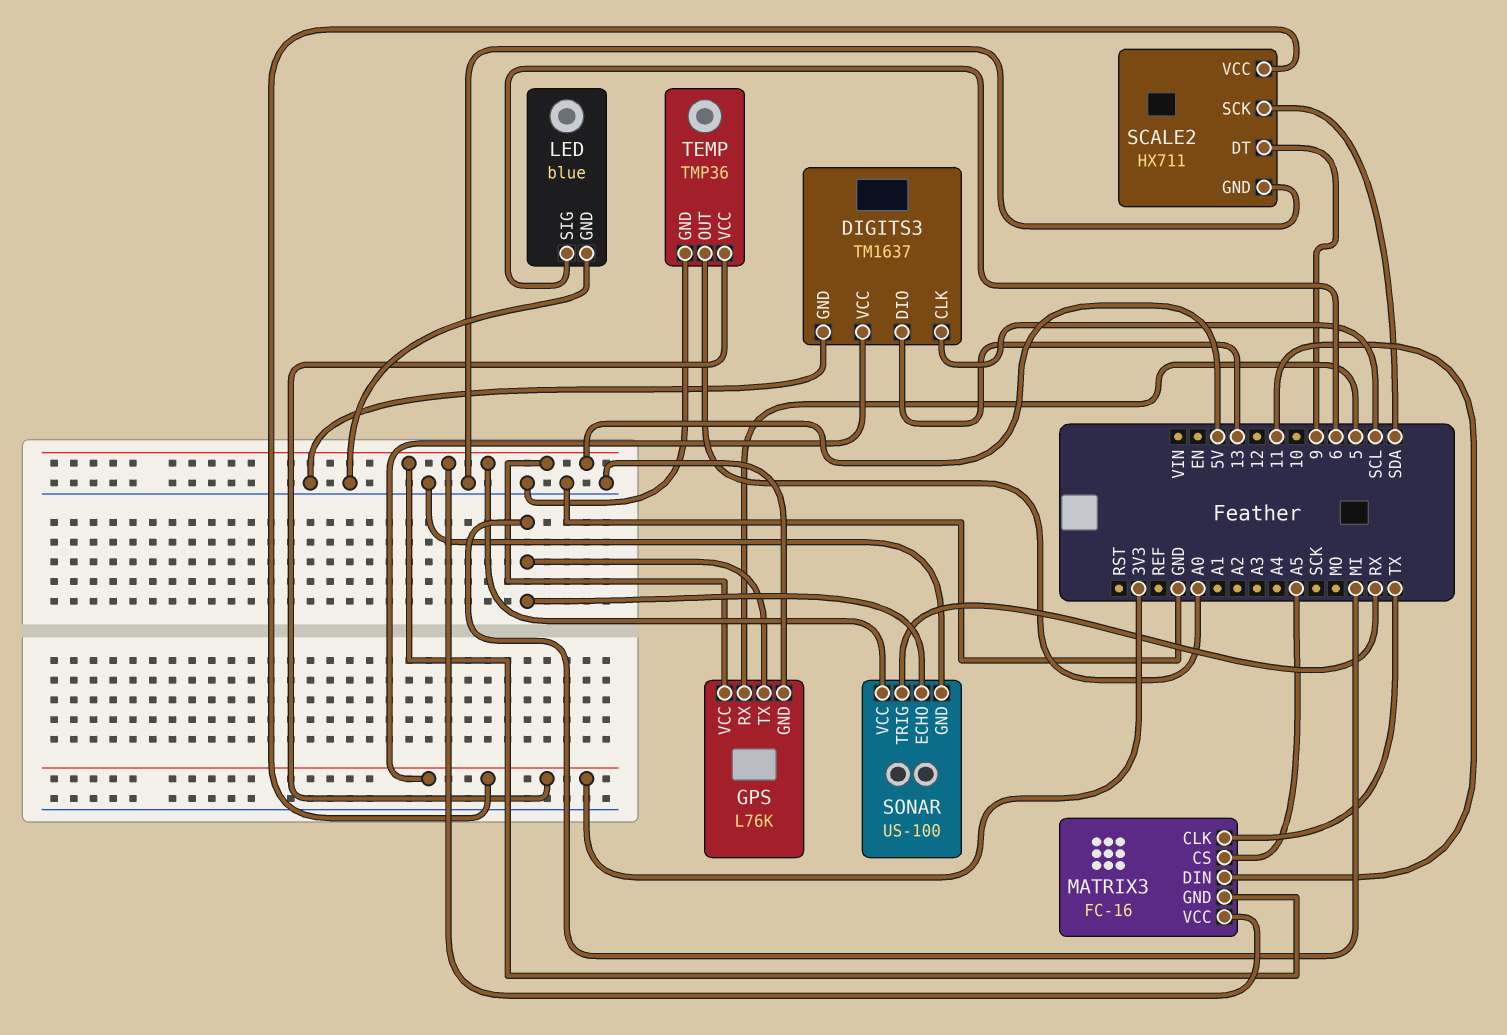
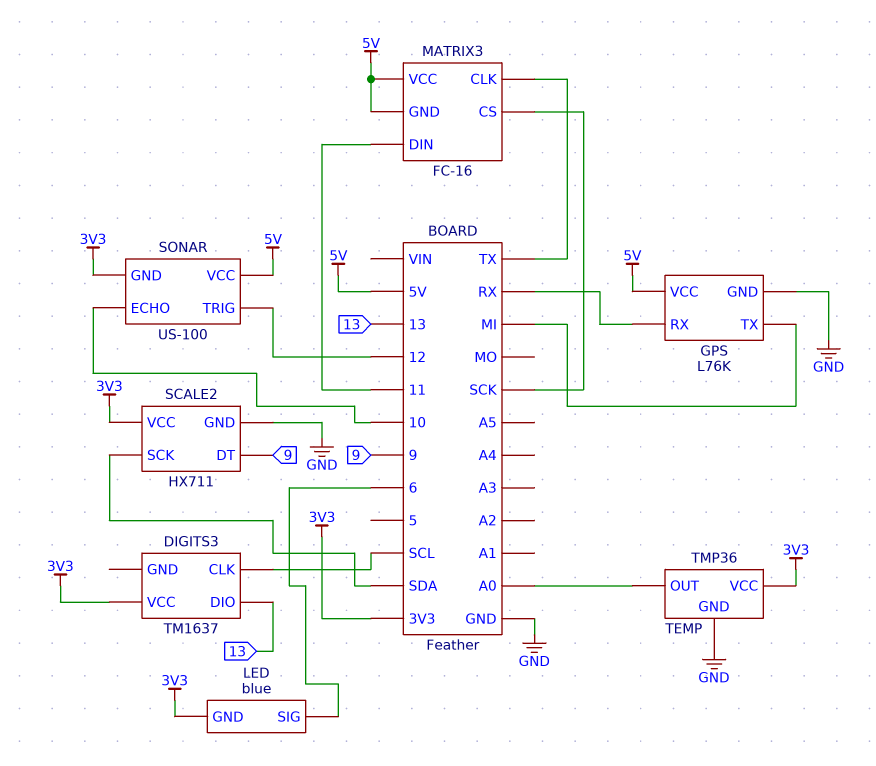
DIGITS3 pin GND: GND -> none
GPS pin RX: 5 -> RX
LED pin GND: GND -> 3V3
MATRIX3 pin CS: A5 -> SCK
SONAR pin ECHO: MI -> 10
SONAR pin GND: GND -> 3V3
SONAR pin TRIG: RX -> 12

